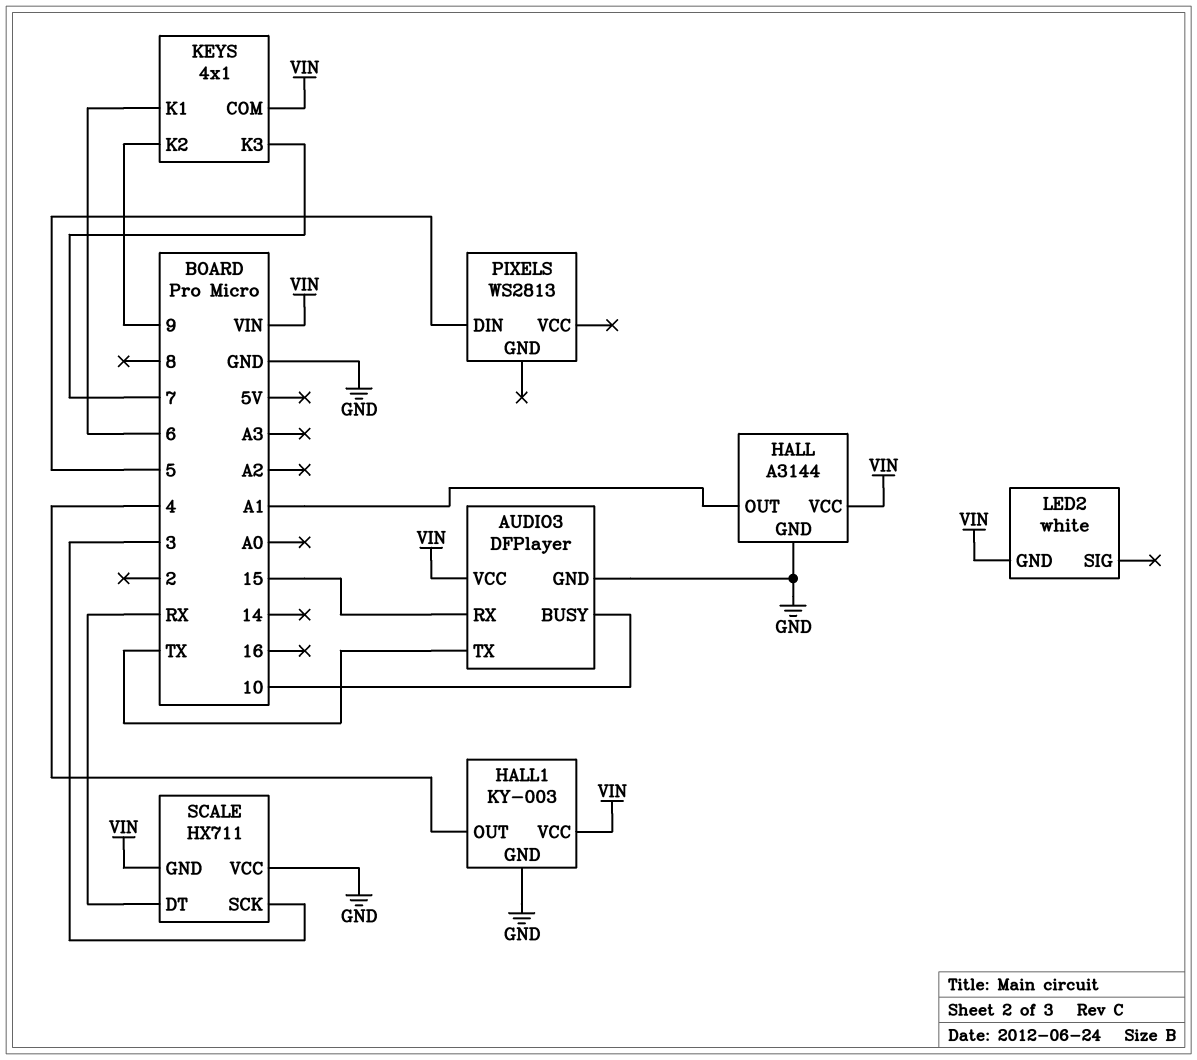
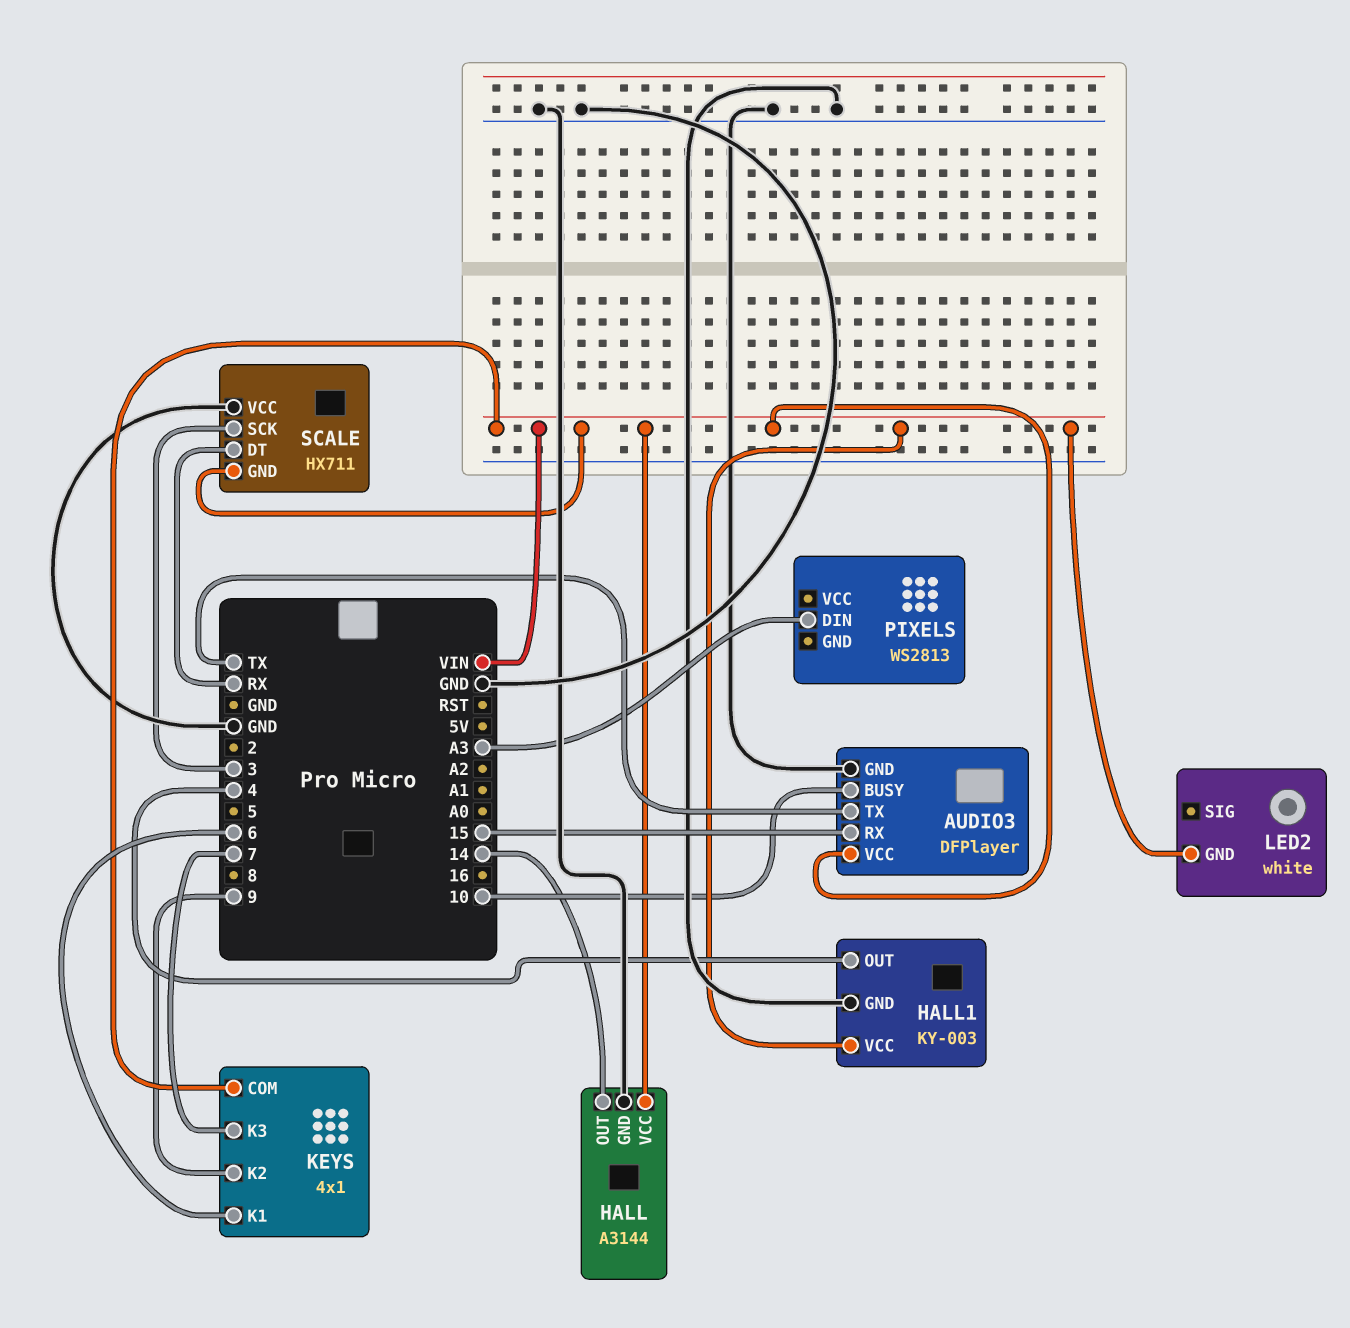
HALL pin OUT: A1 -> 14
PIXELS pin DIN: 5 -> A3

